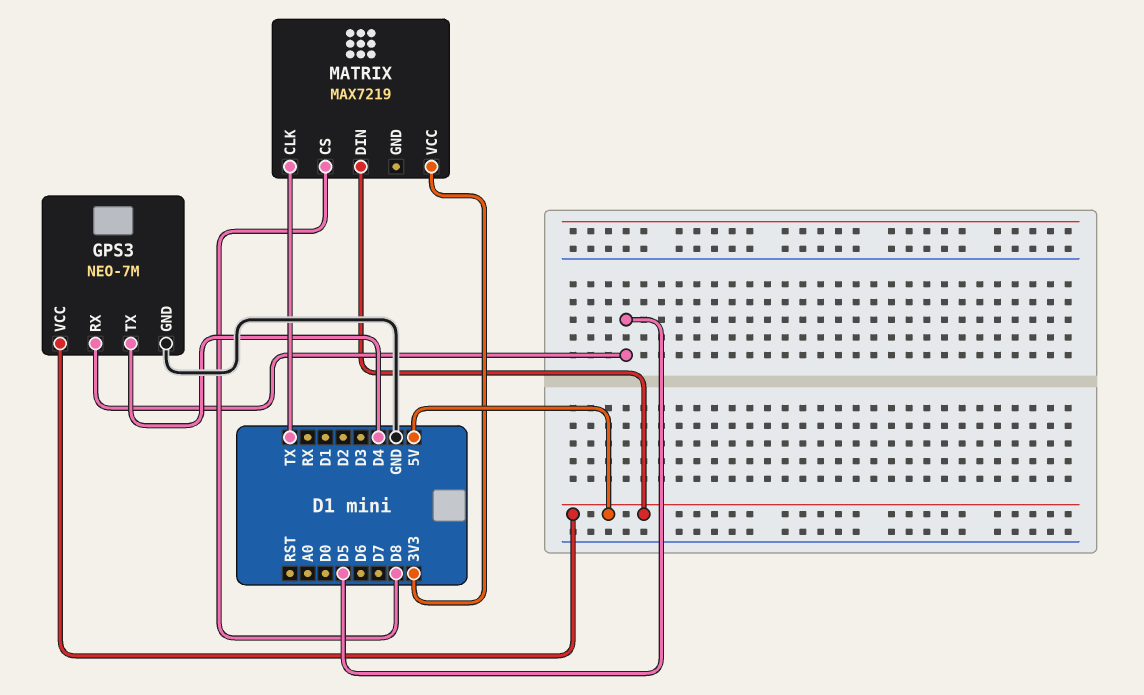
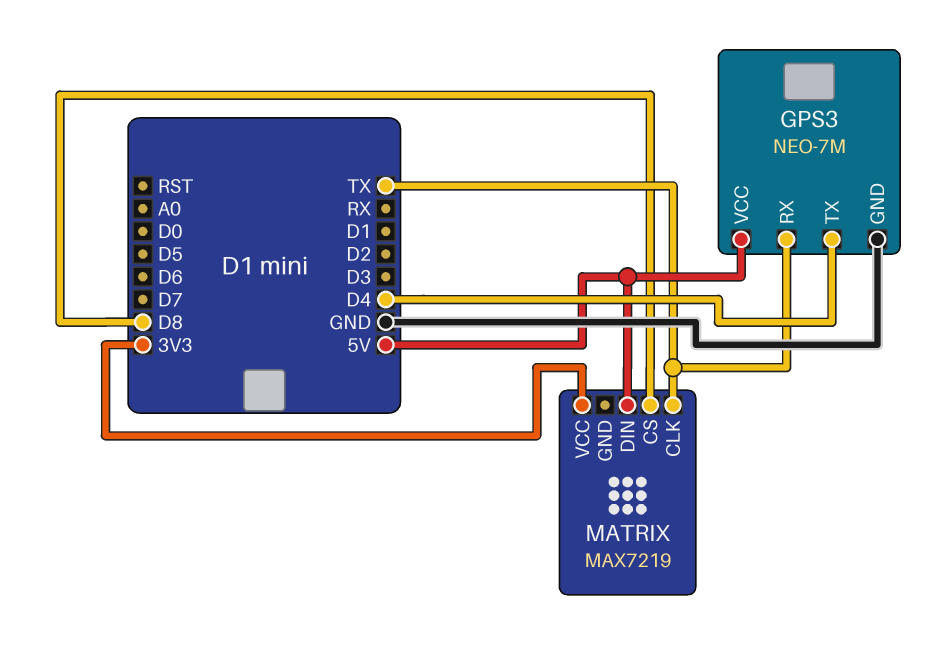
GPS3 pin RX: D5 -> TX

